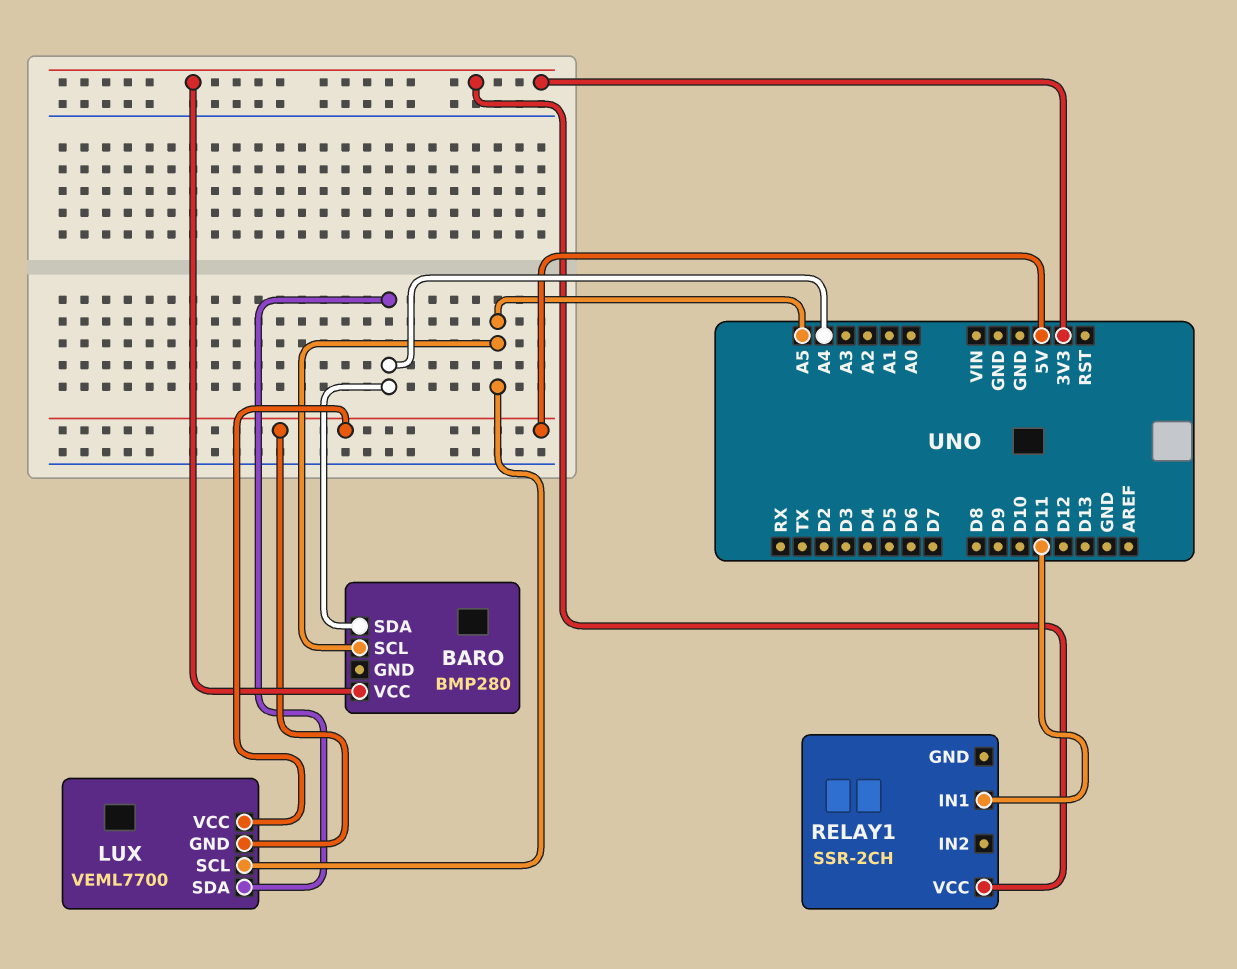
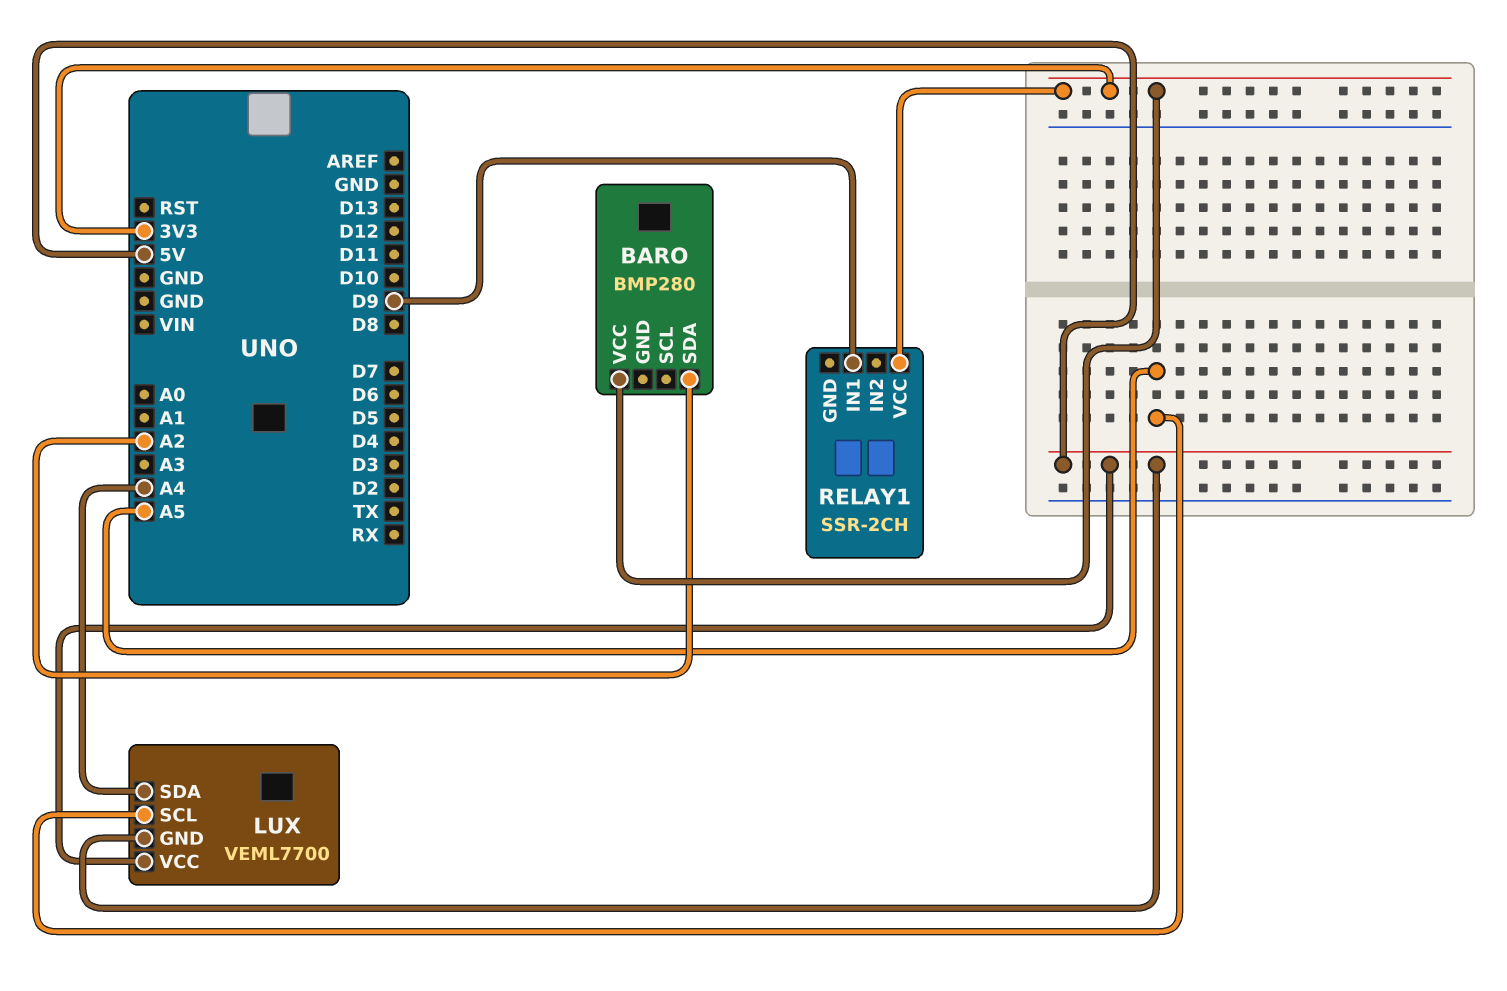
BARO pin SCL: A5 -> none
BARO pin SDA: A4 -> A2
RELAY1 pin IN1: D11 -> D9

